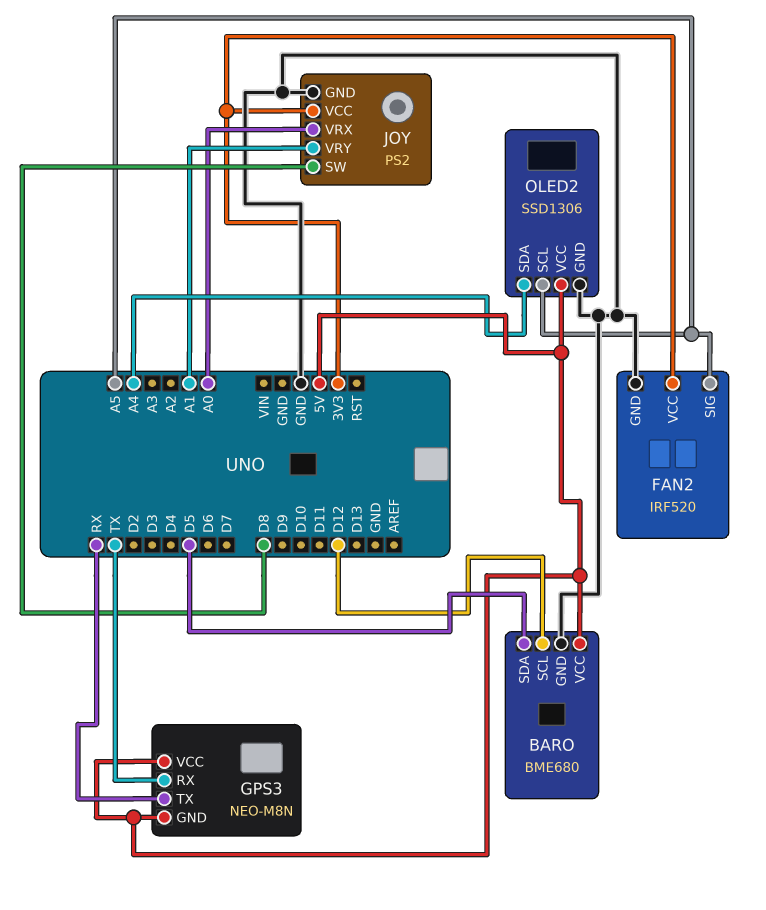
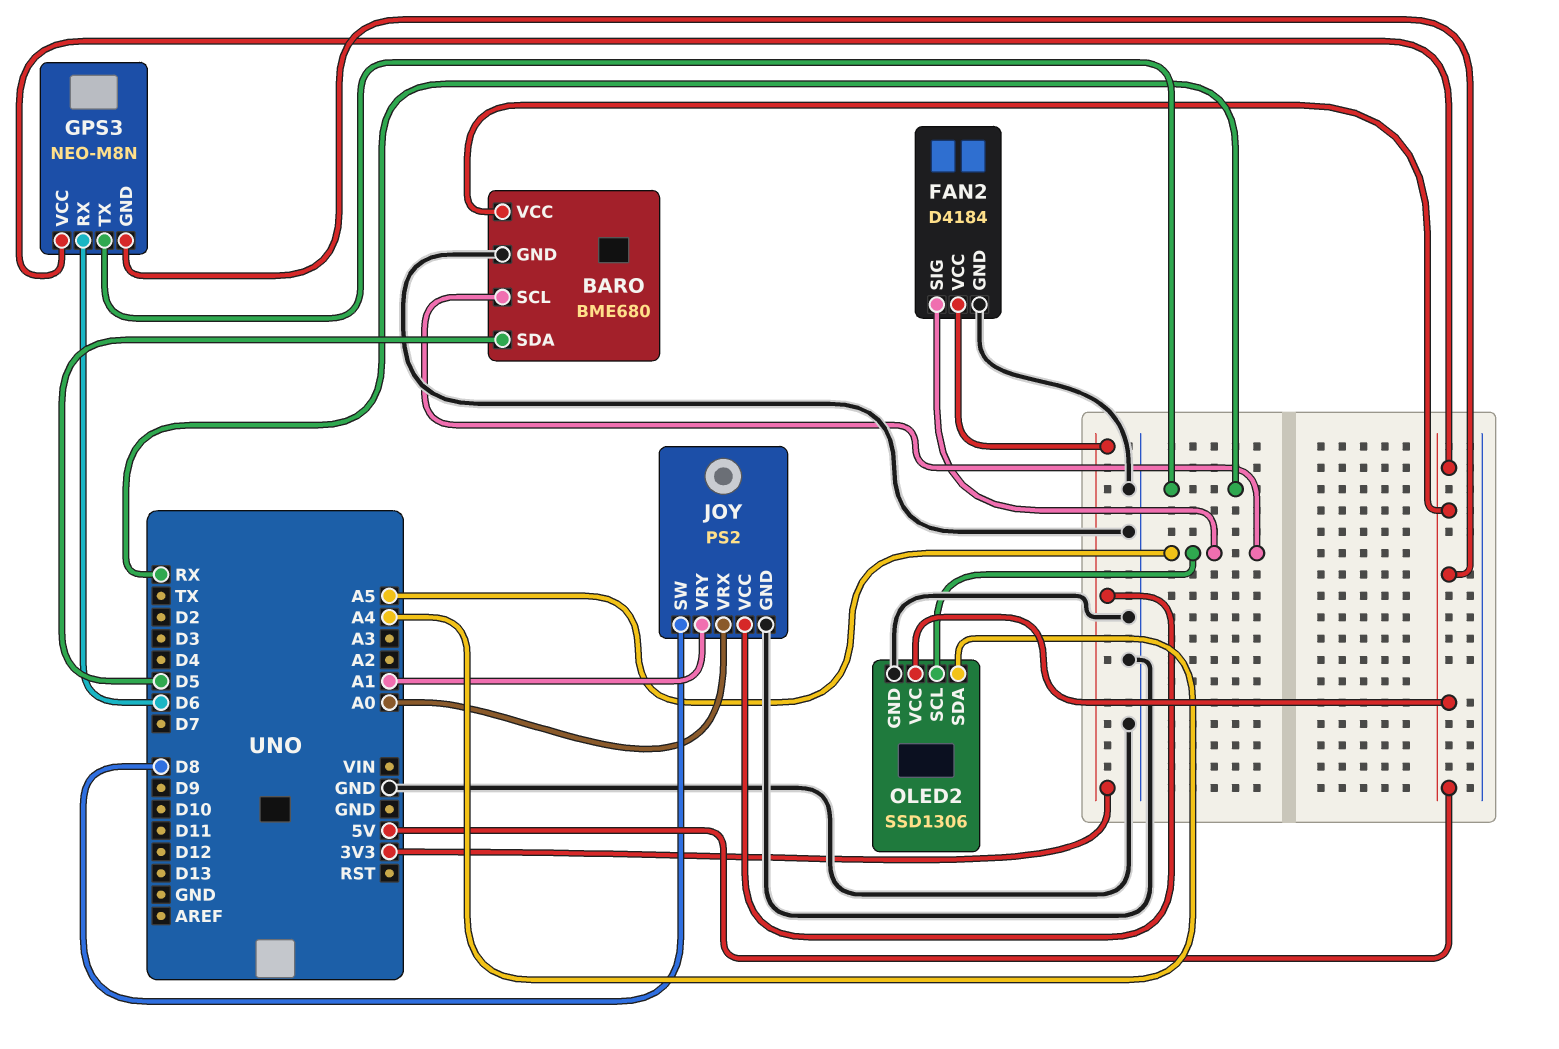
BARO pin SCL: D12 -> A5
FAN2: IRF520 -> D4184
GPS3 pin RX: TX -> D6

